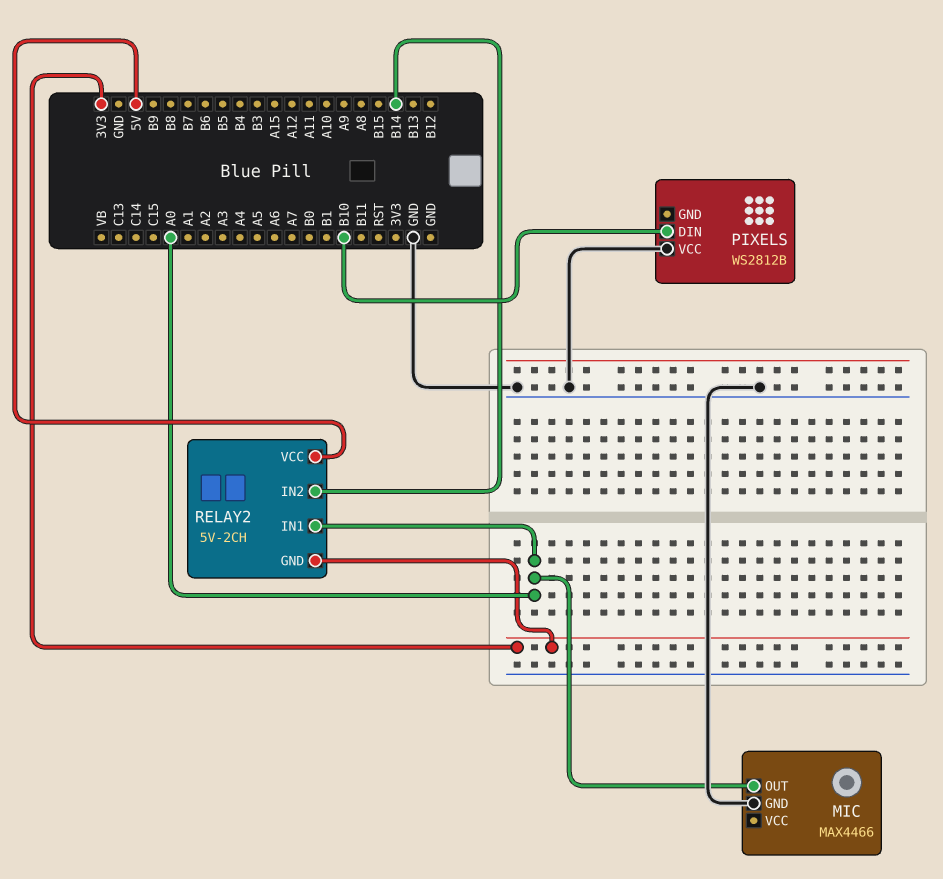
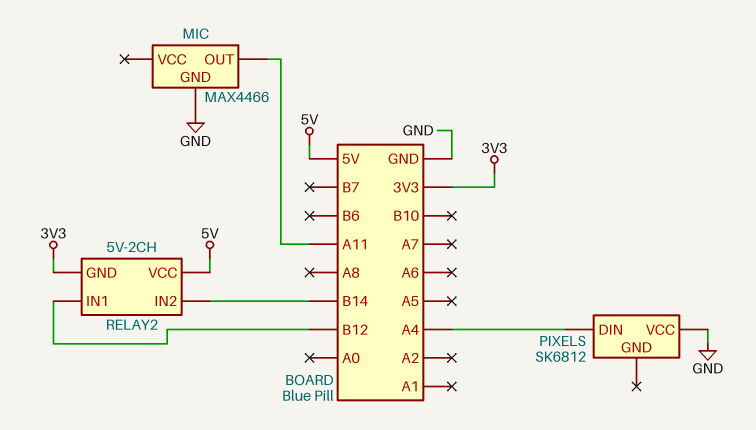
MIC pin OUT: A0 -> A11
PIXELS: WS2812B -> SK6812
PIXELS pin DIN: B10 -> A4
RELAY2 pin IN1: A0 -> B12

